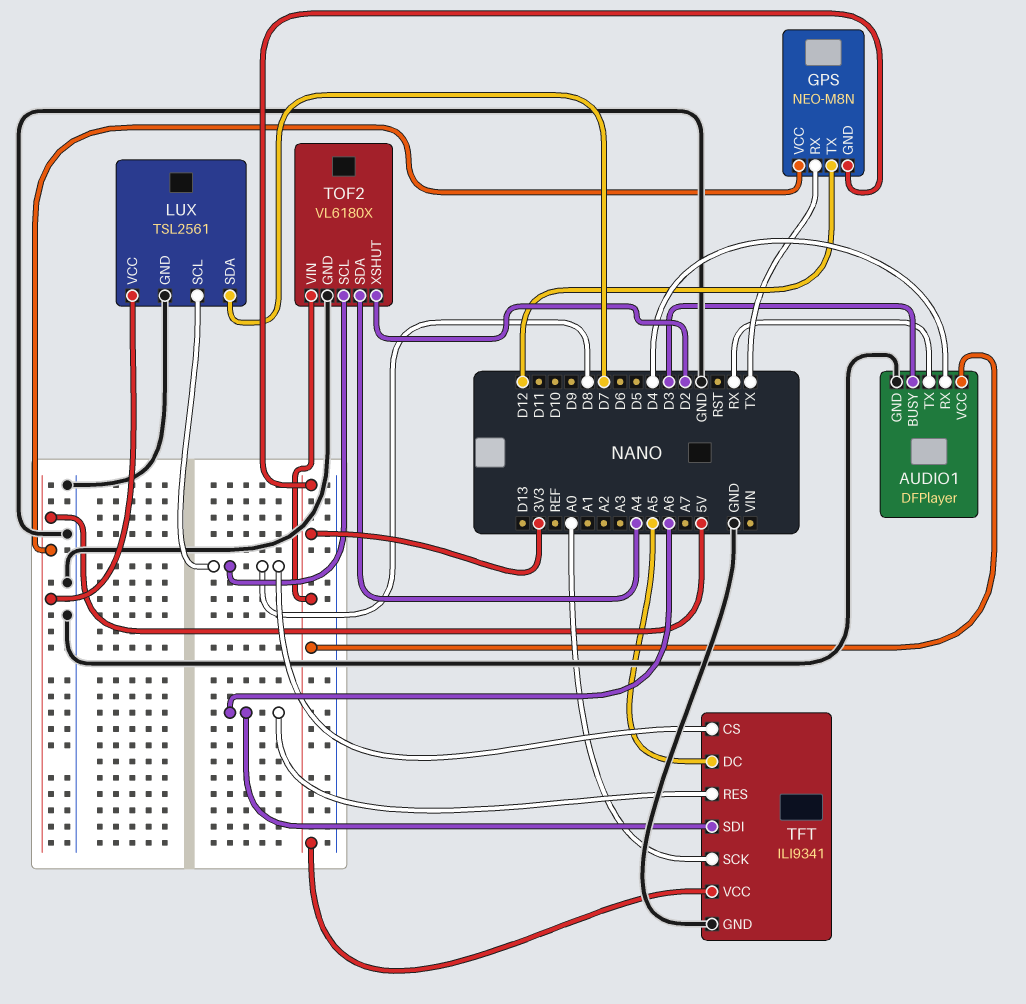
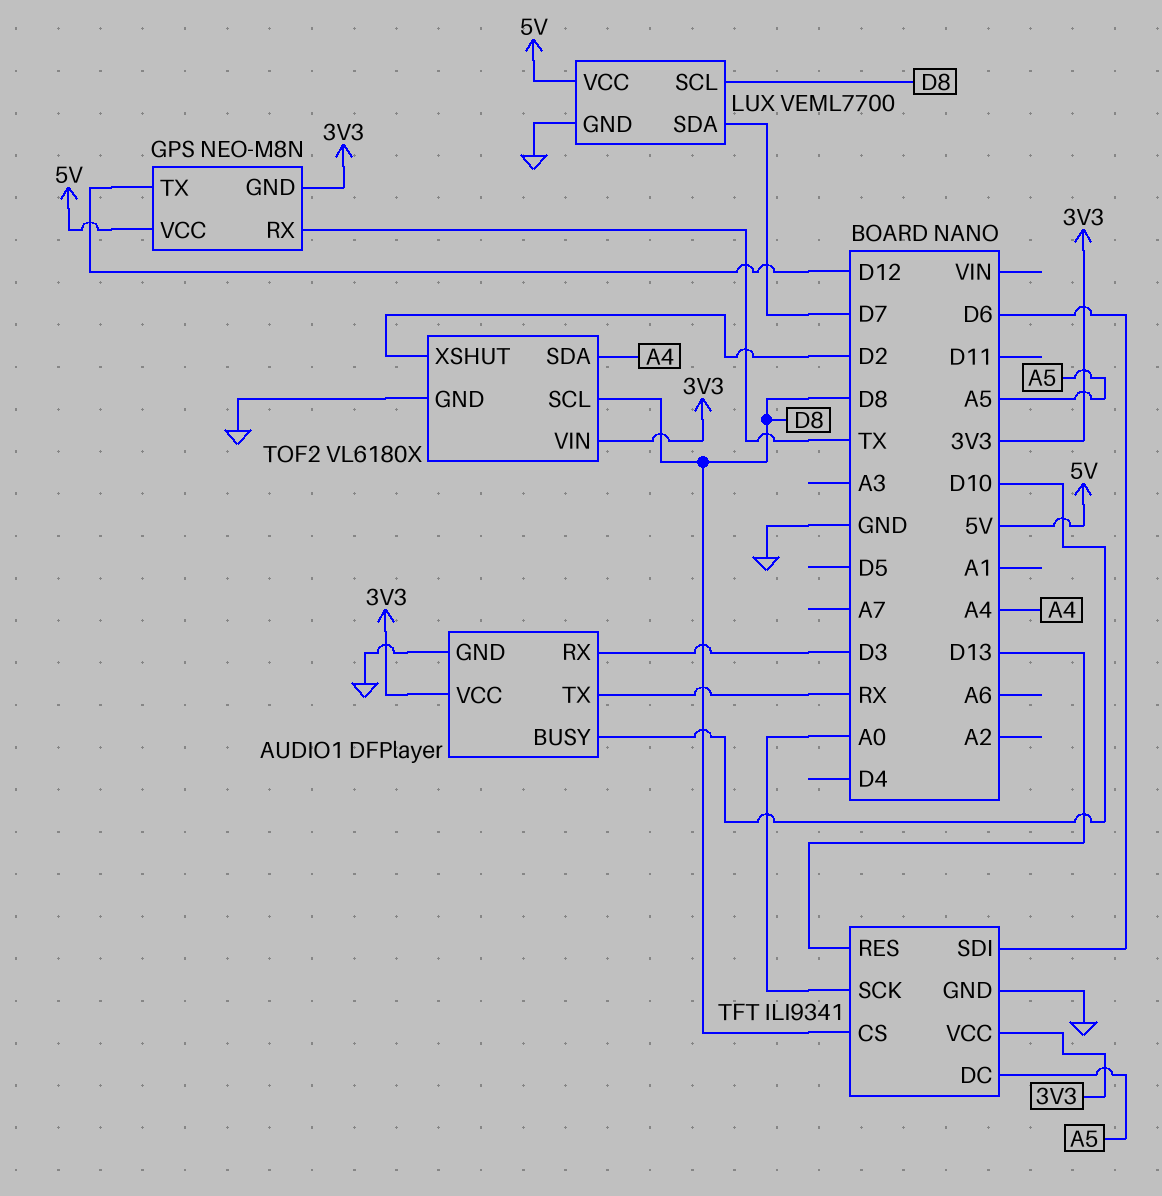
AUDIO1 pin BUSY: D3 -> D10
AUDIO1 pin RX: D4 -> D3
LUX: TSL2561 -> VEML7700
TFT pin RES: A6 -> D13
TFT pin SDI: A6 -> D6

